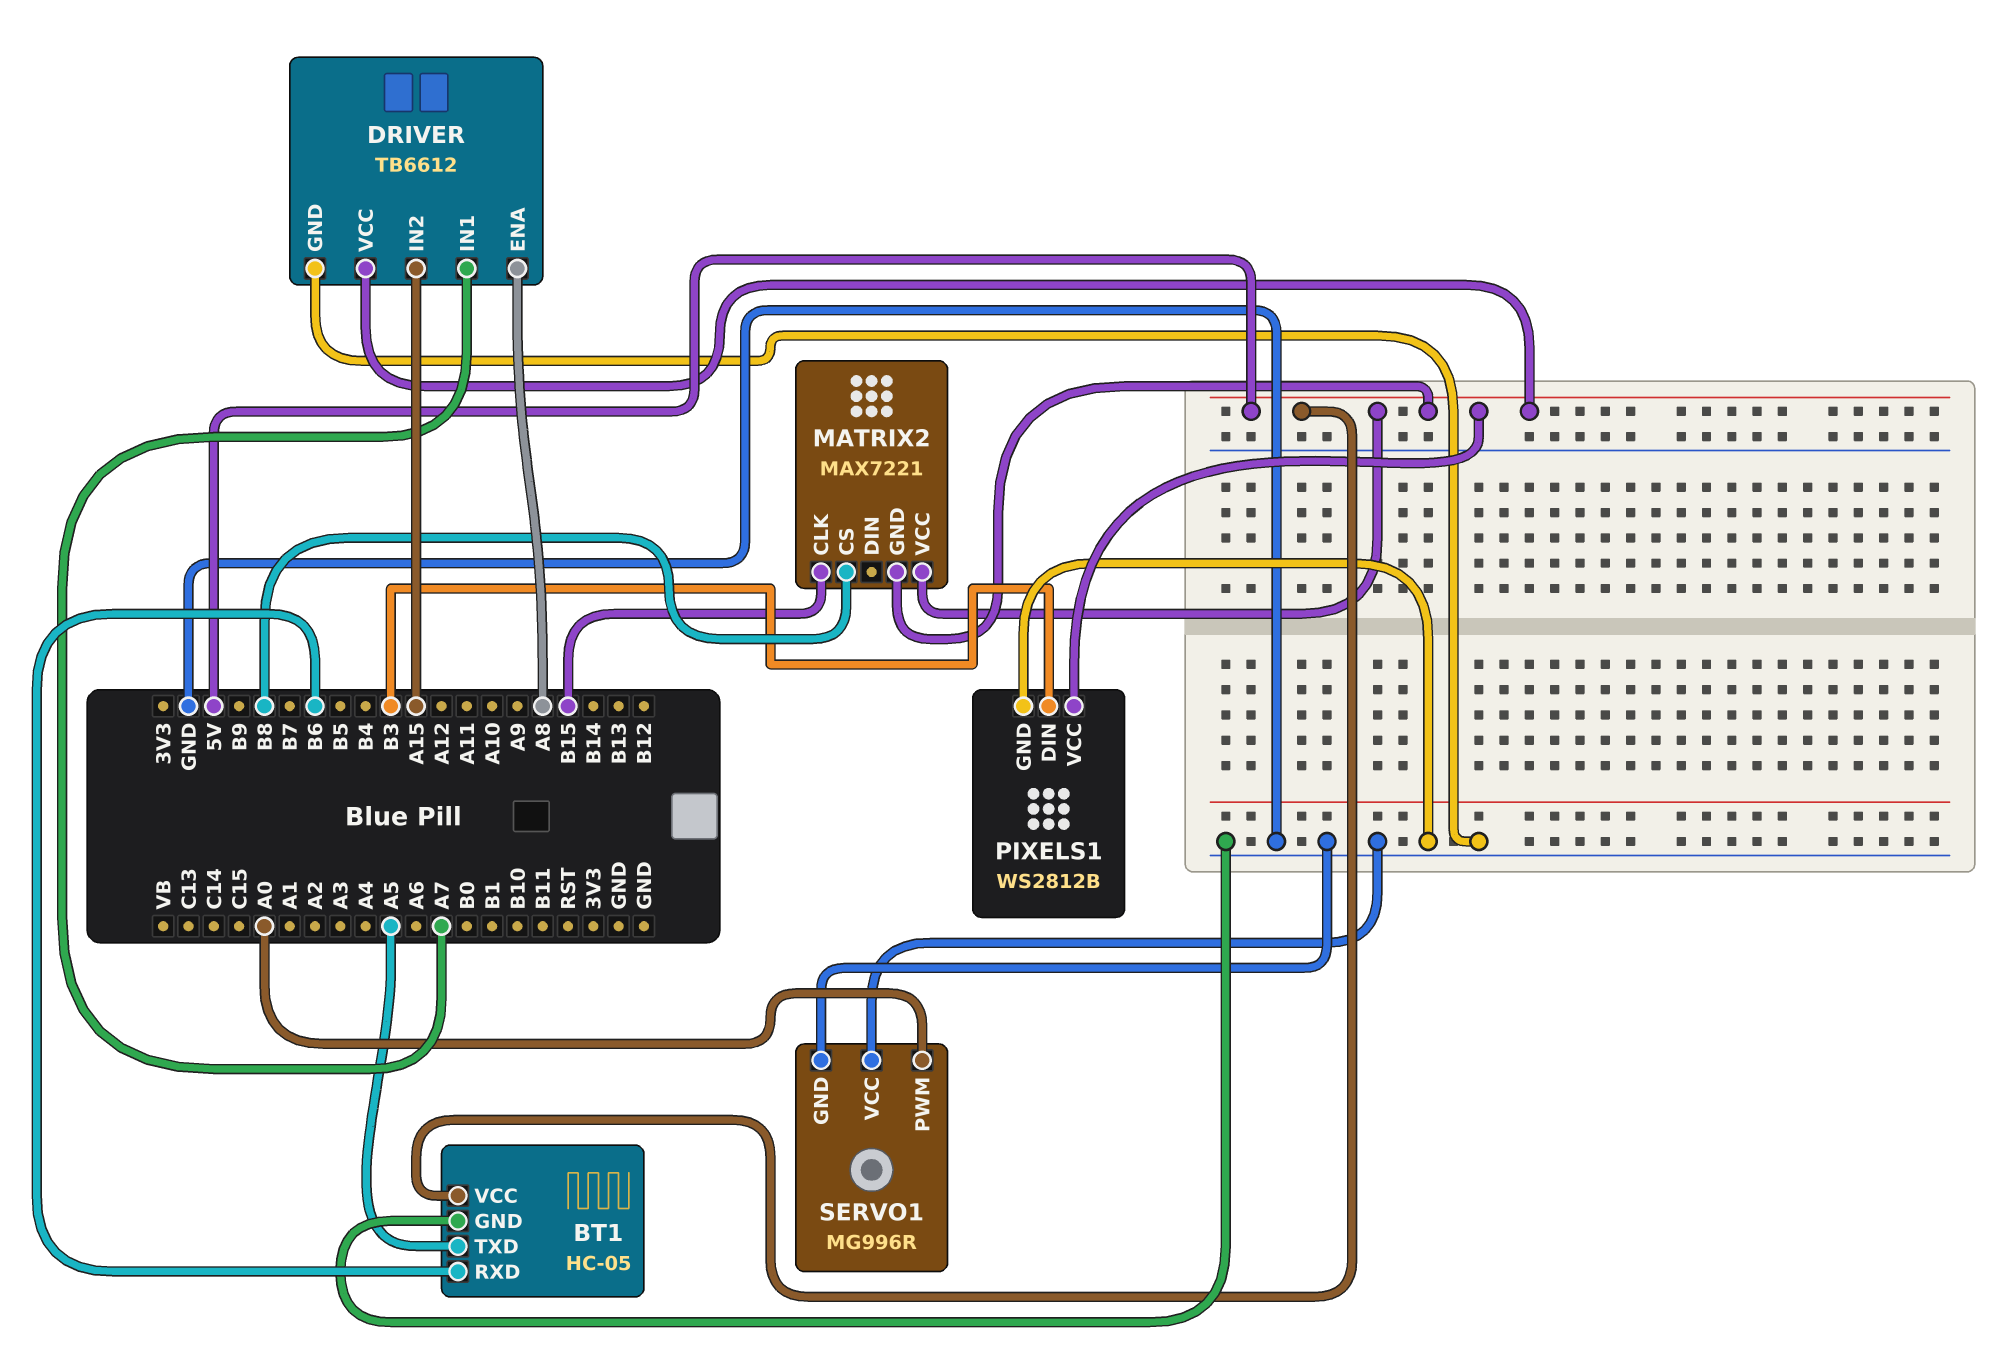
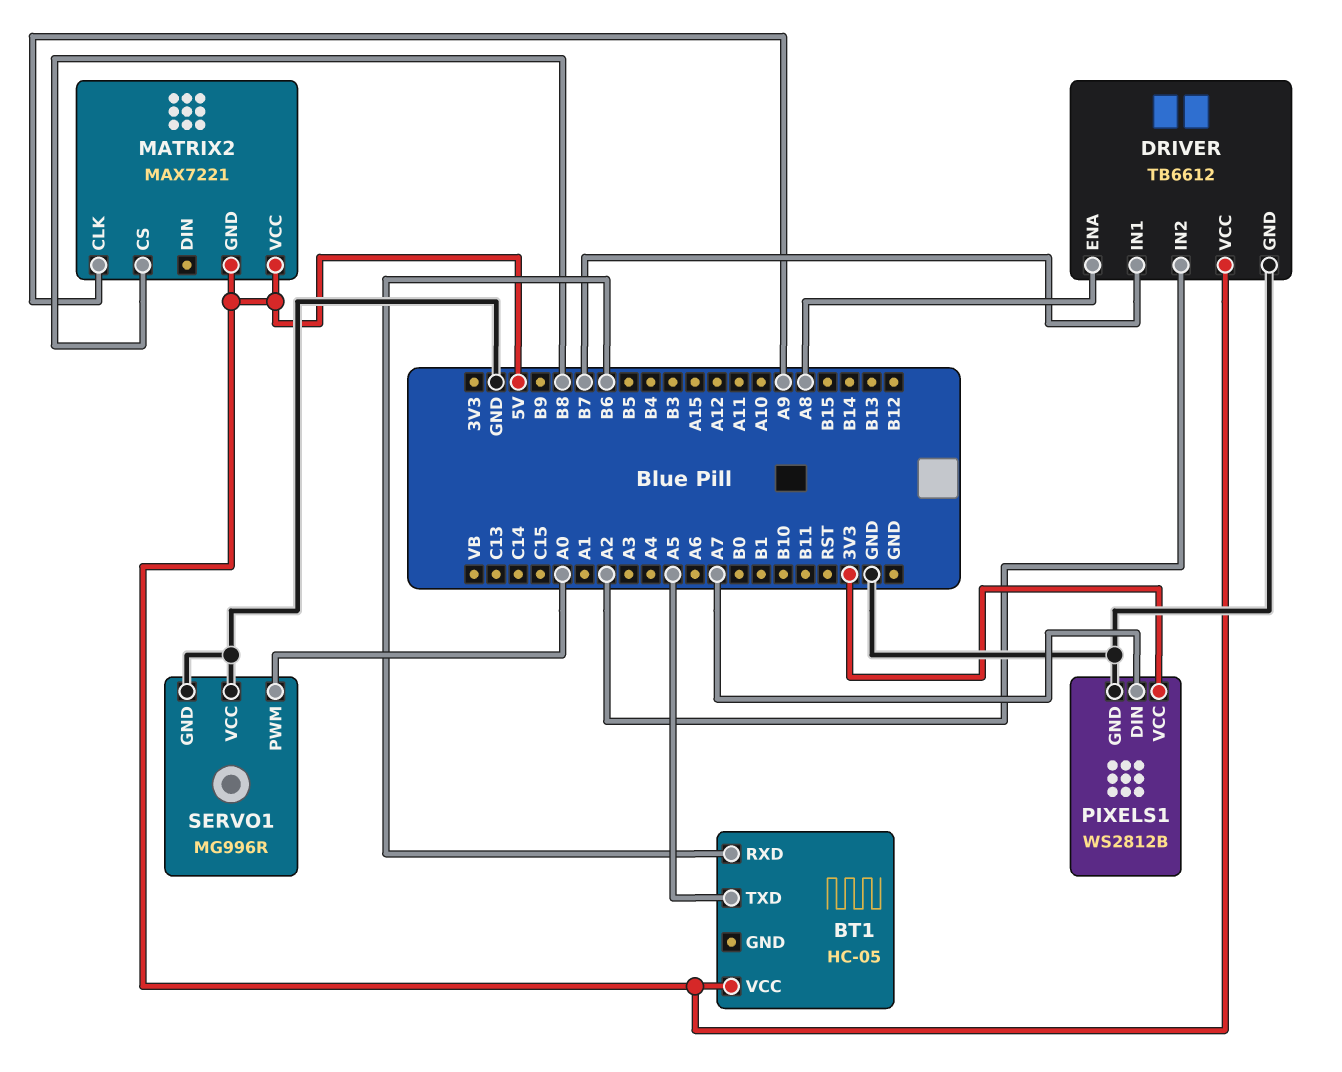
BT1 pin GND: GND -> none
DRIVER pin IN1: A7 -> B7
DRIVER pin IN2: A15 -> A2
MATRIX2 pin CLK: B15 -> A9
PIXELS1 pin DIN: B3 -> A7
PIXELS1 pin VCC: 5V -> 3V3

